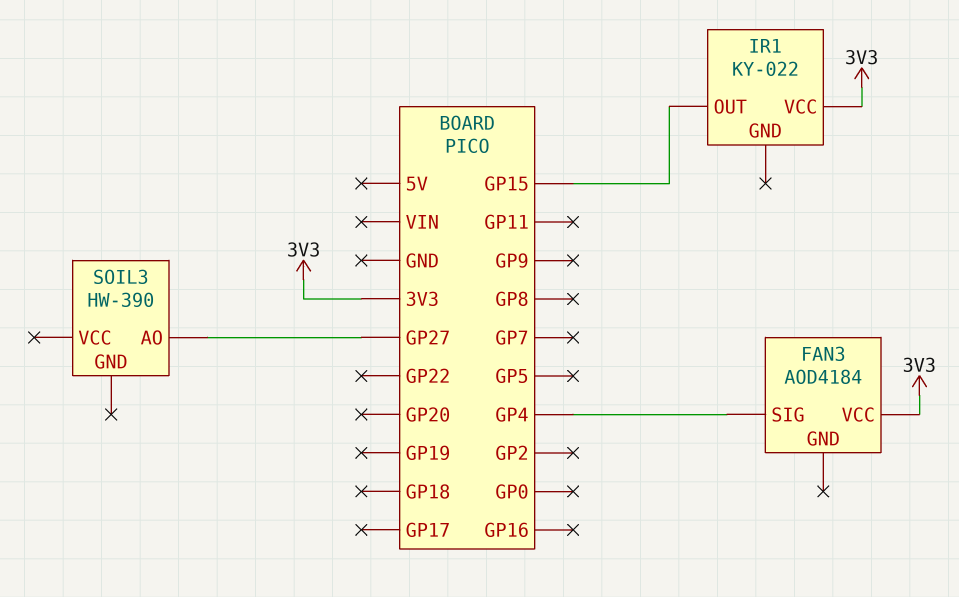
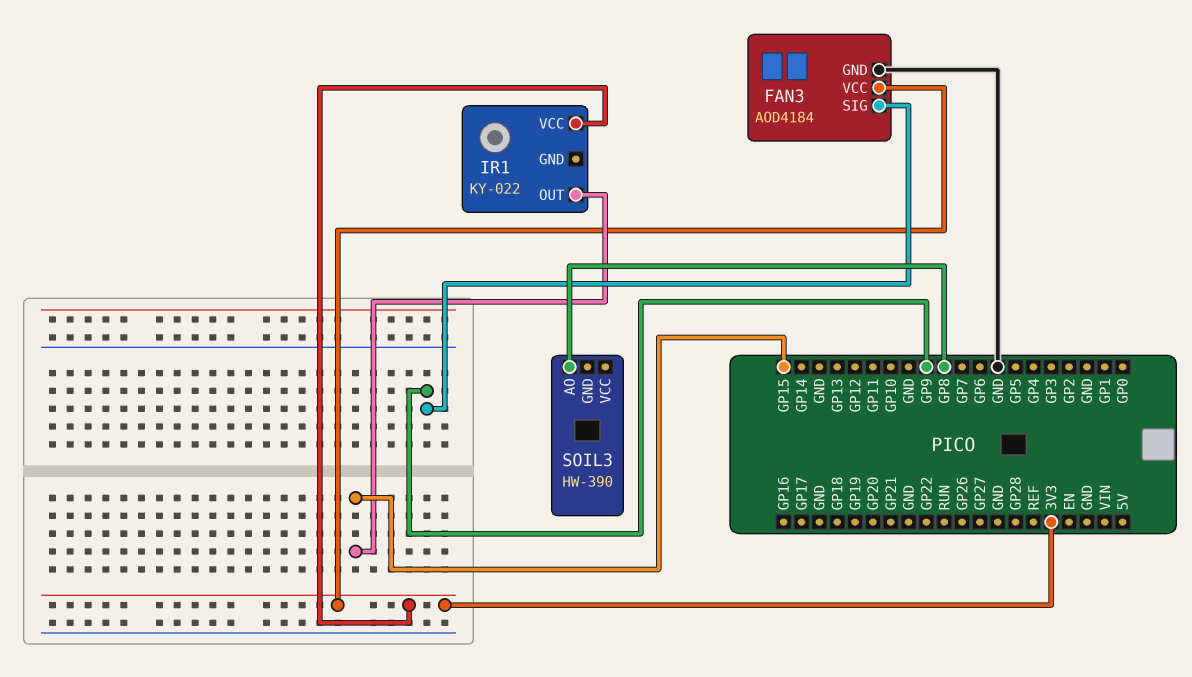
FAN3 pin GND: none -> GND
FAN3 pin SIG: GP4 -> GP9
SOIL3 pin AO: GP27 -> GP8

